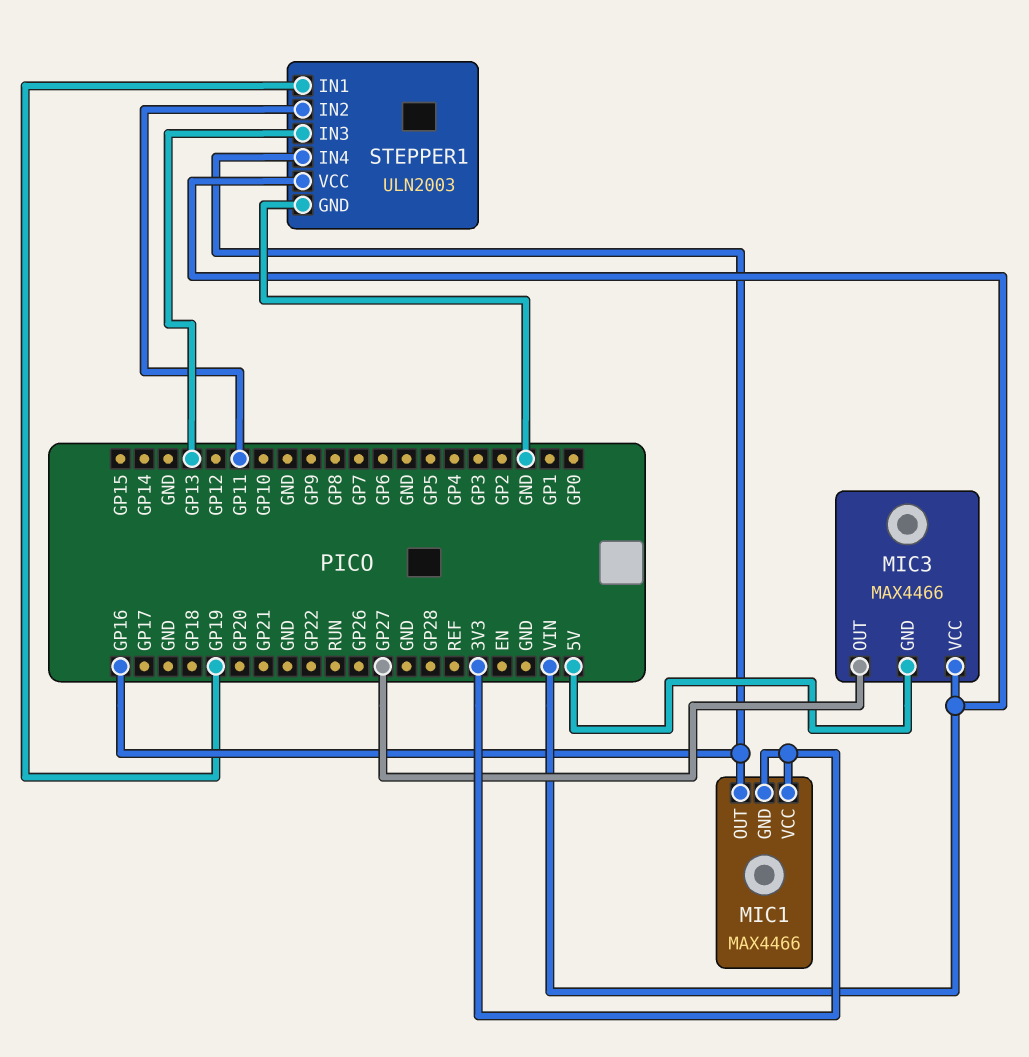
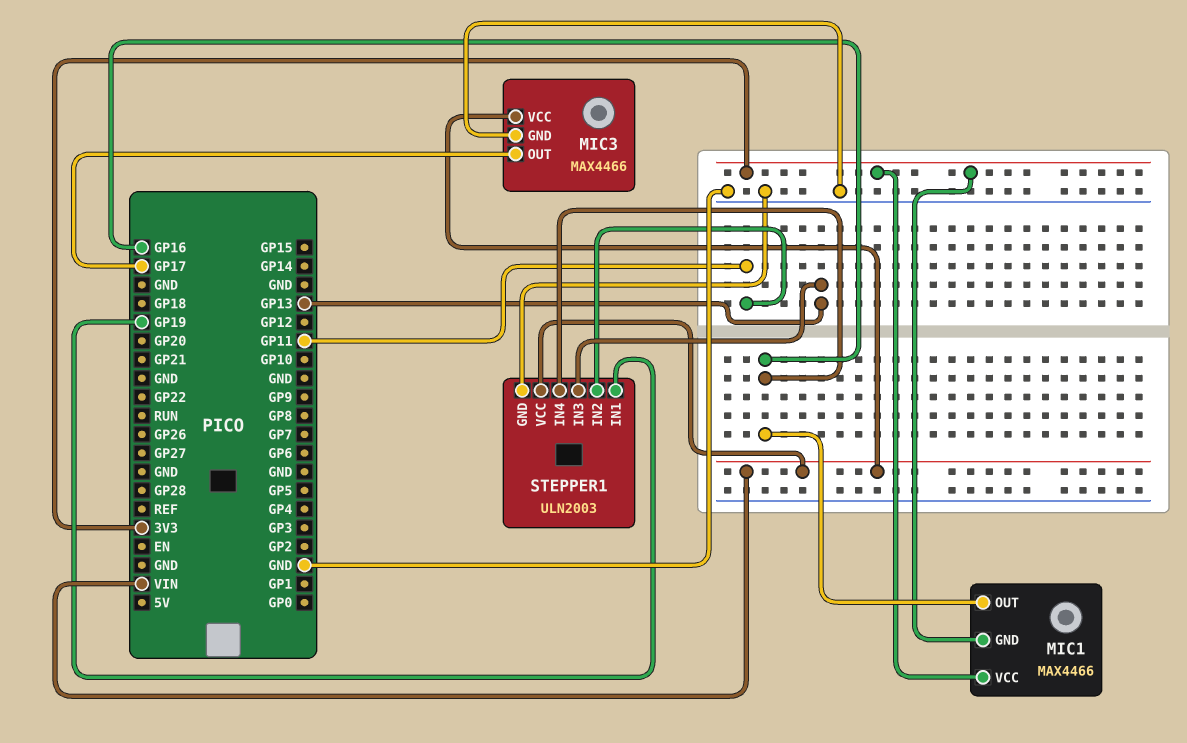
MIC3 pin GND: 5V -> GND
MIC3 pin OUT: GP27 -> GP17

